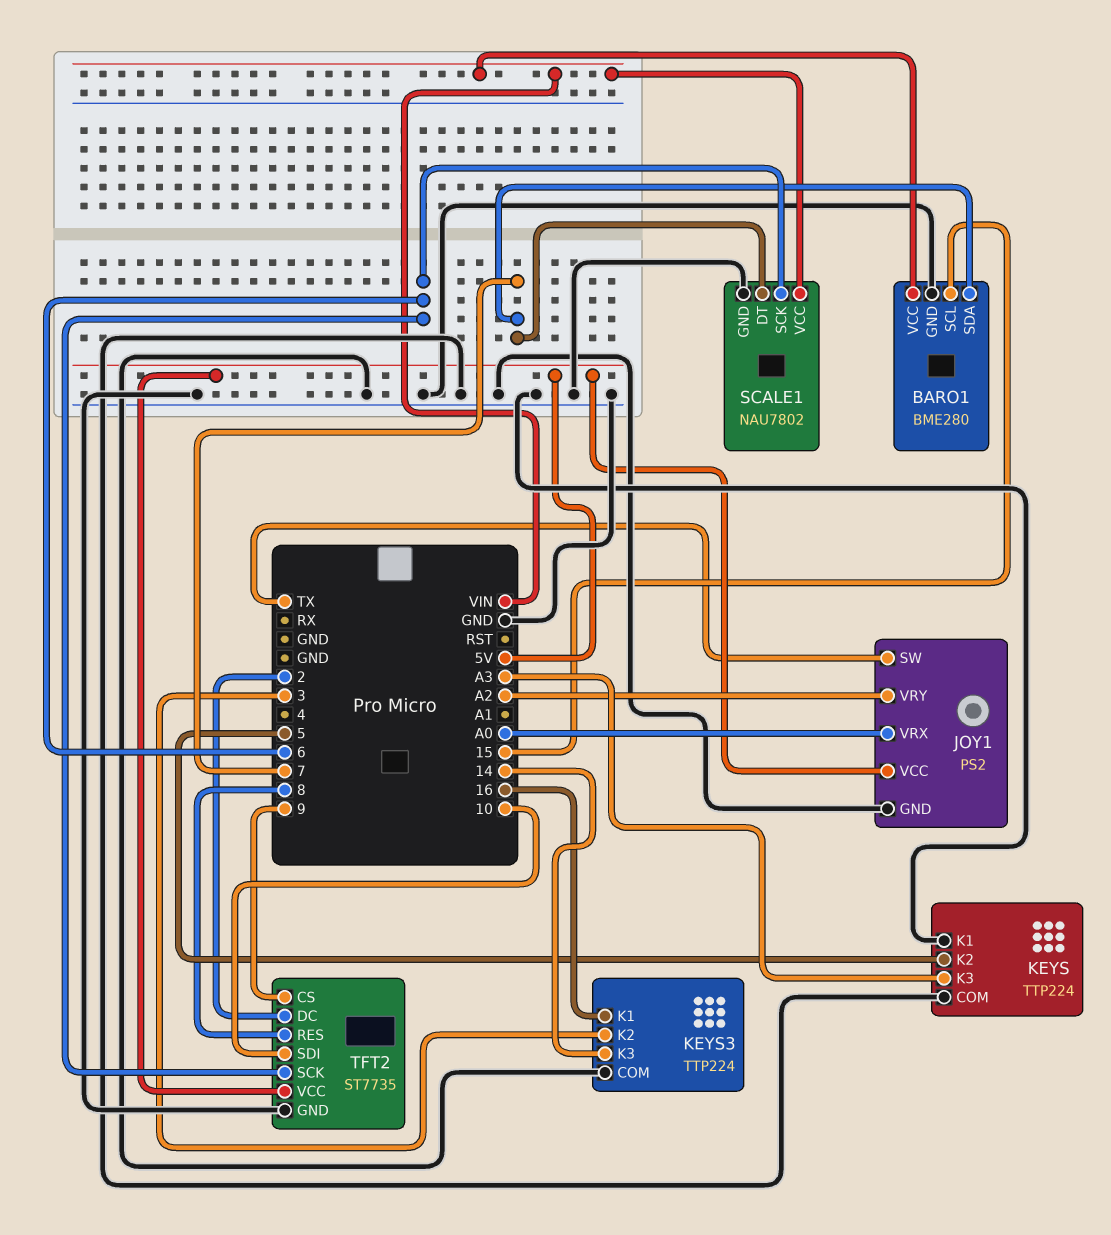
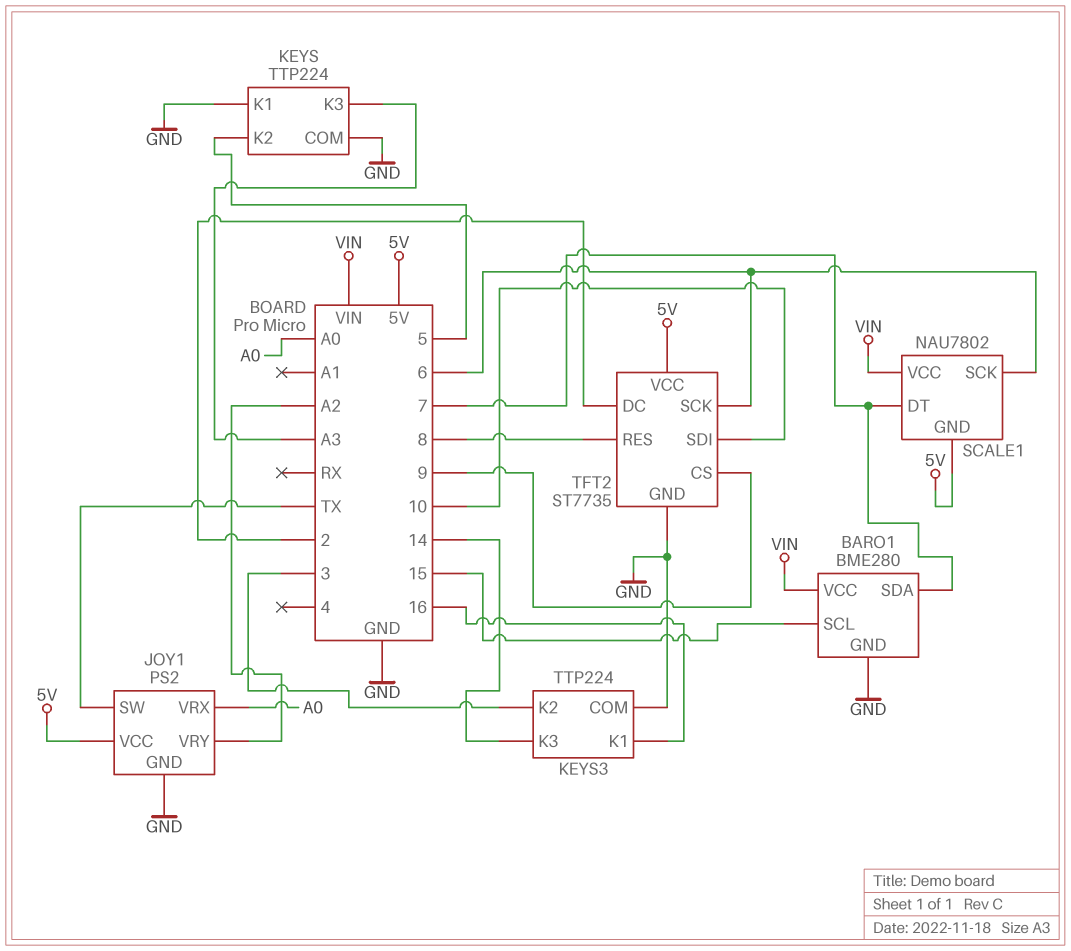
SCALE1 pin GND: GND -> 5V

